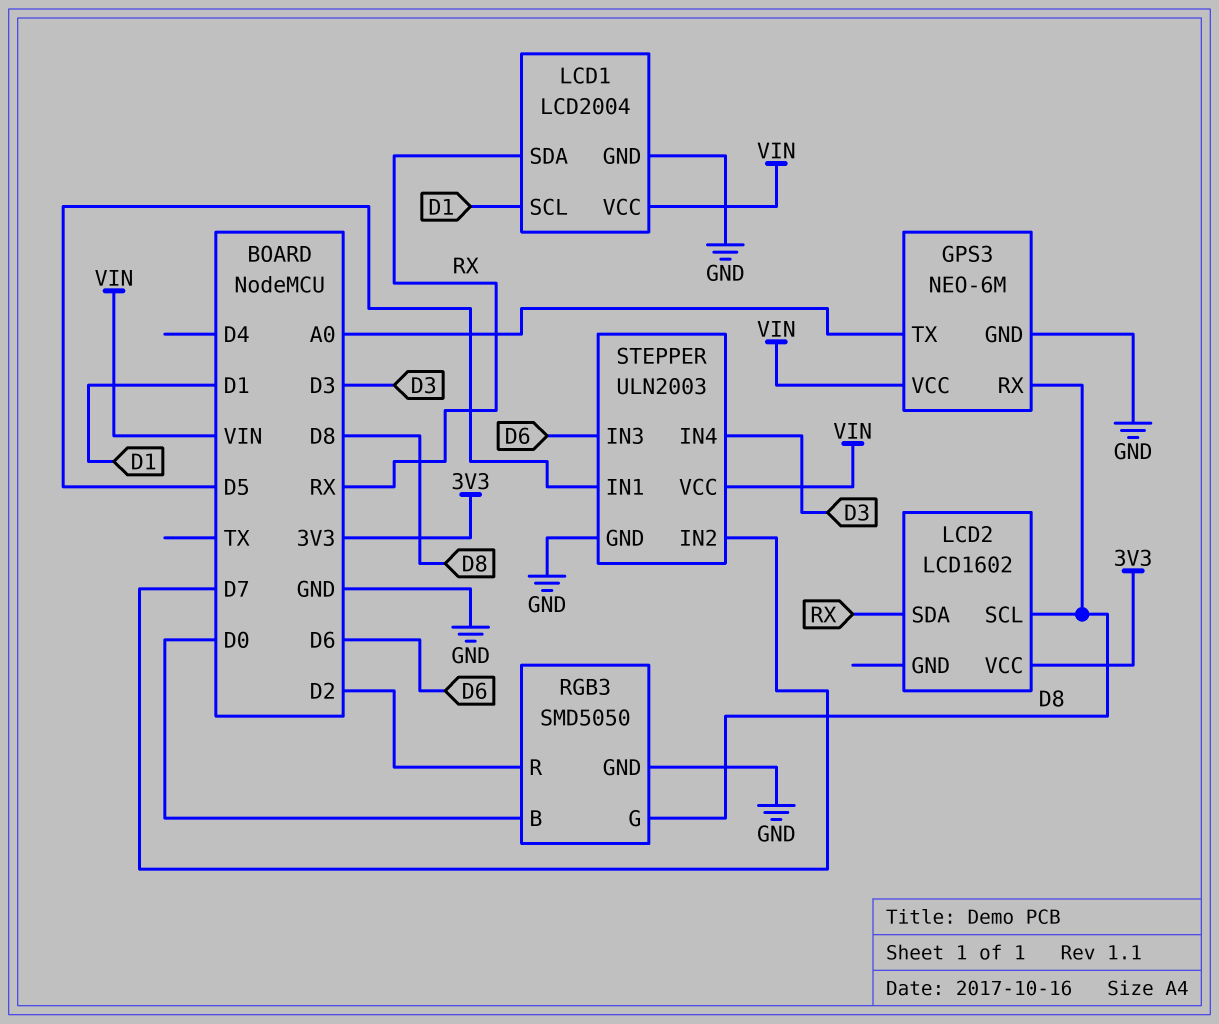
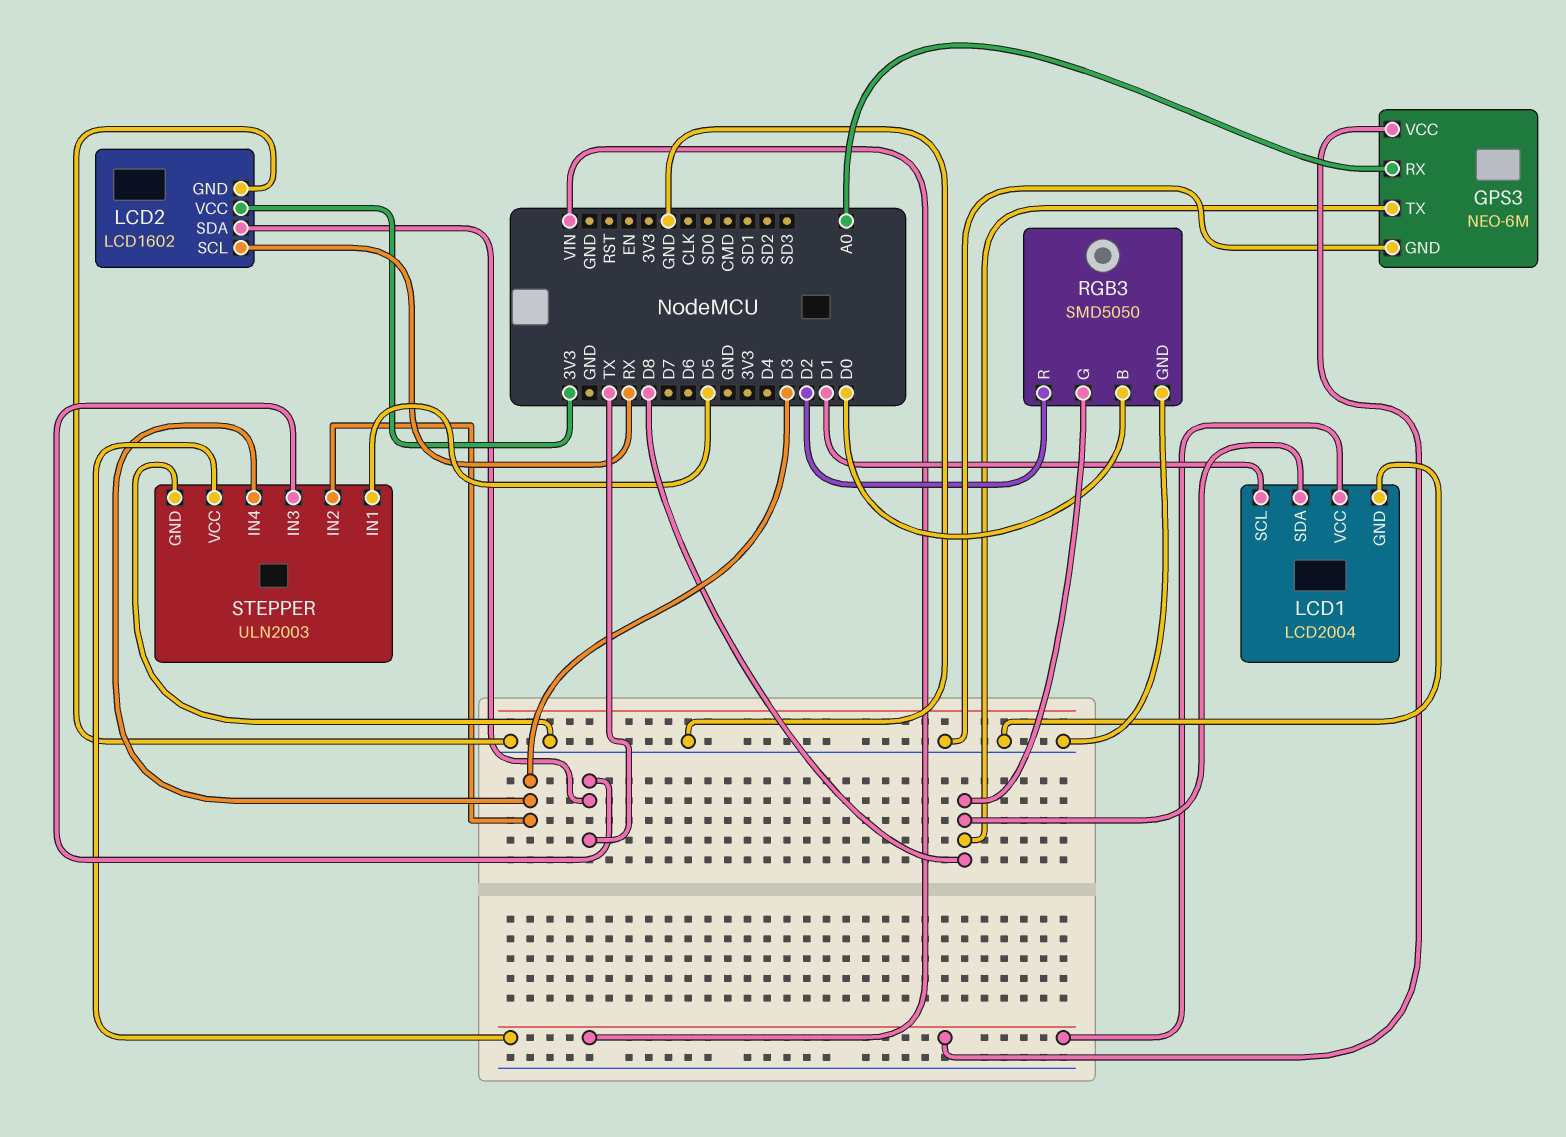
GPS3 pin RX: D8 -> A0
GPS3 pin TX: A0 -> D8
LCD1 pin SDA: RX -> D8
LCD2 pin GND: none -> GND
LCD2 pin SCL: D8 -> RX
LCD2 pin SDA: RX -> TX
STEPPER pin IN2: D7 -> D3
STEPPER pin IN3: D6 -> TX

